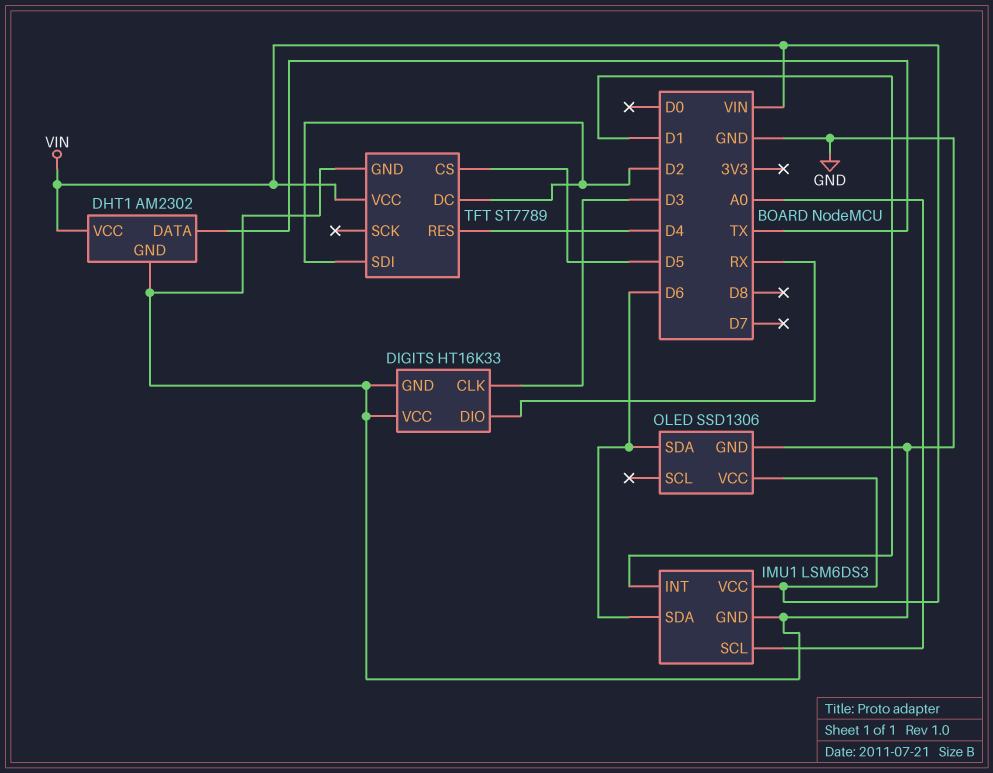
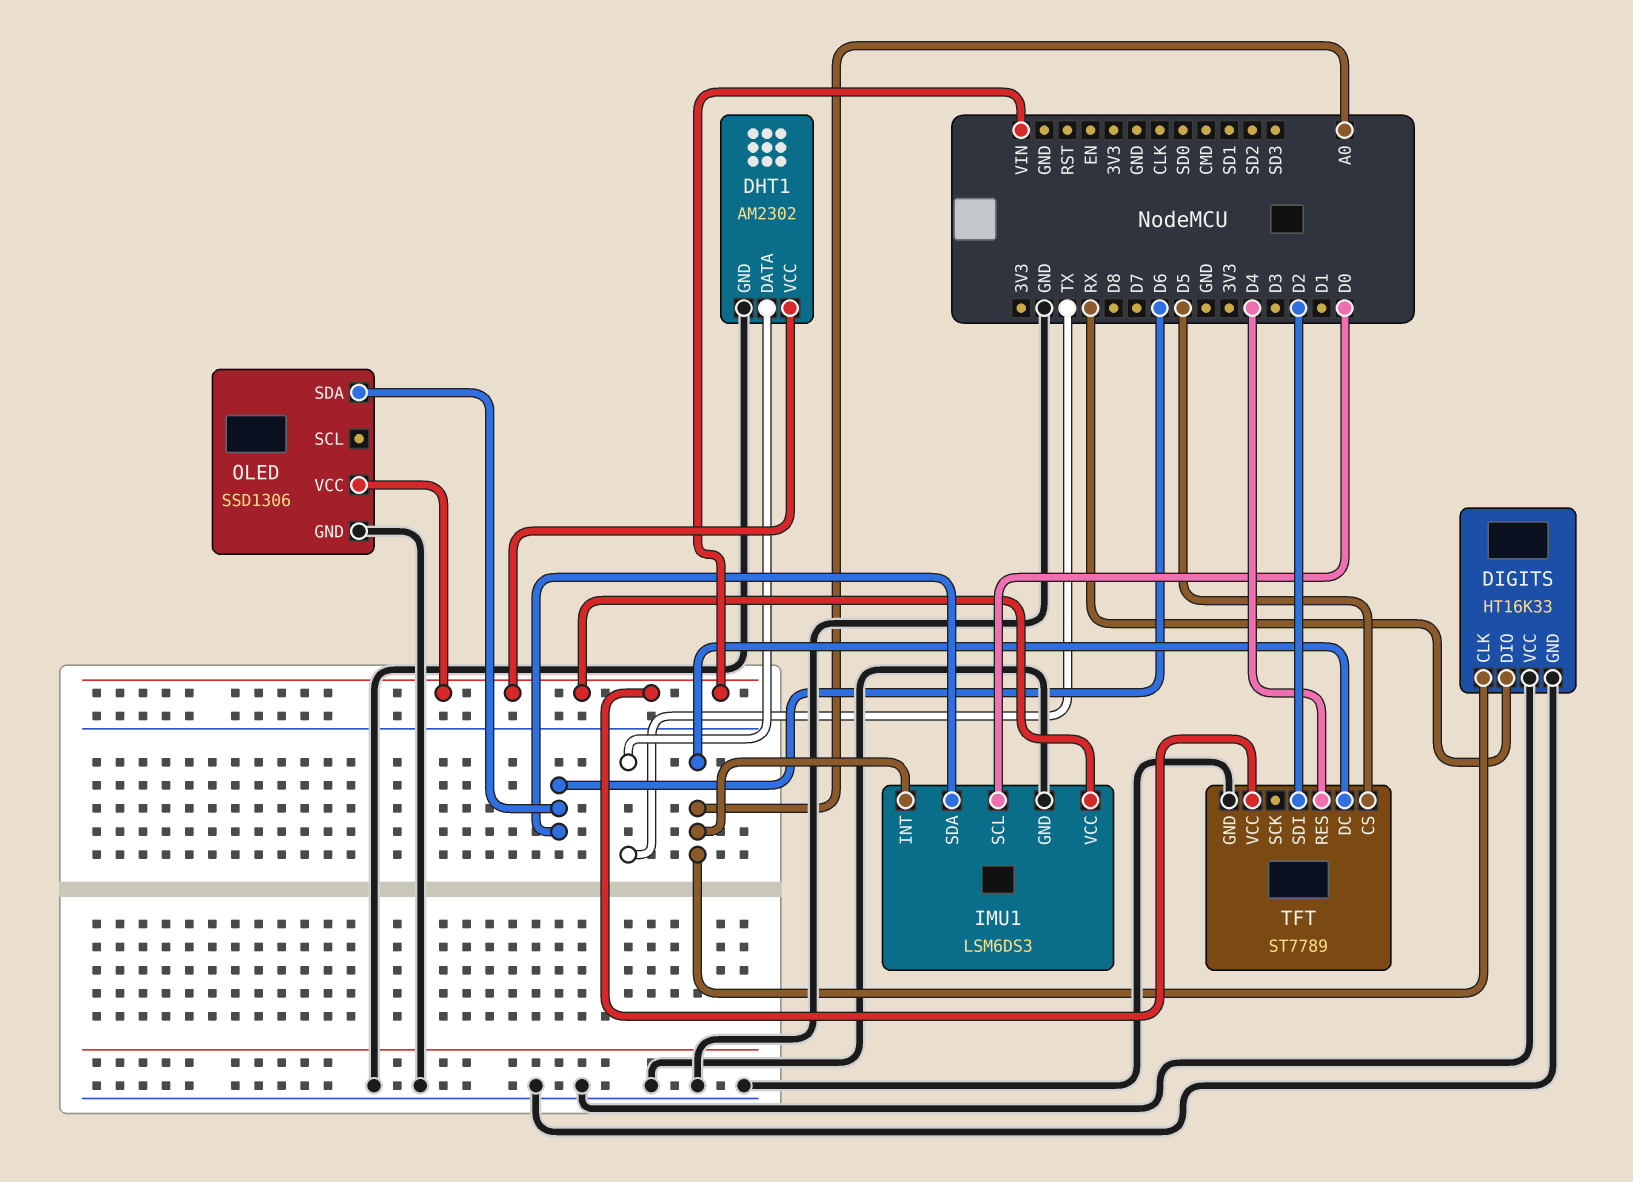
DIGITS pin CLK: D3 -> A0
IMU1 pin INT: D1 -> A0
IMU1 pin SCL: A0 -> D0
TFT pin DC: D2 -> A0

